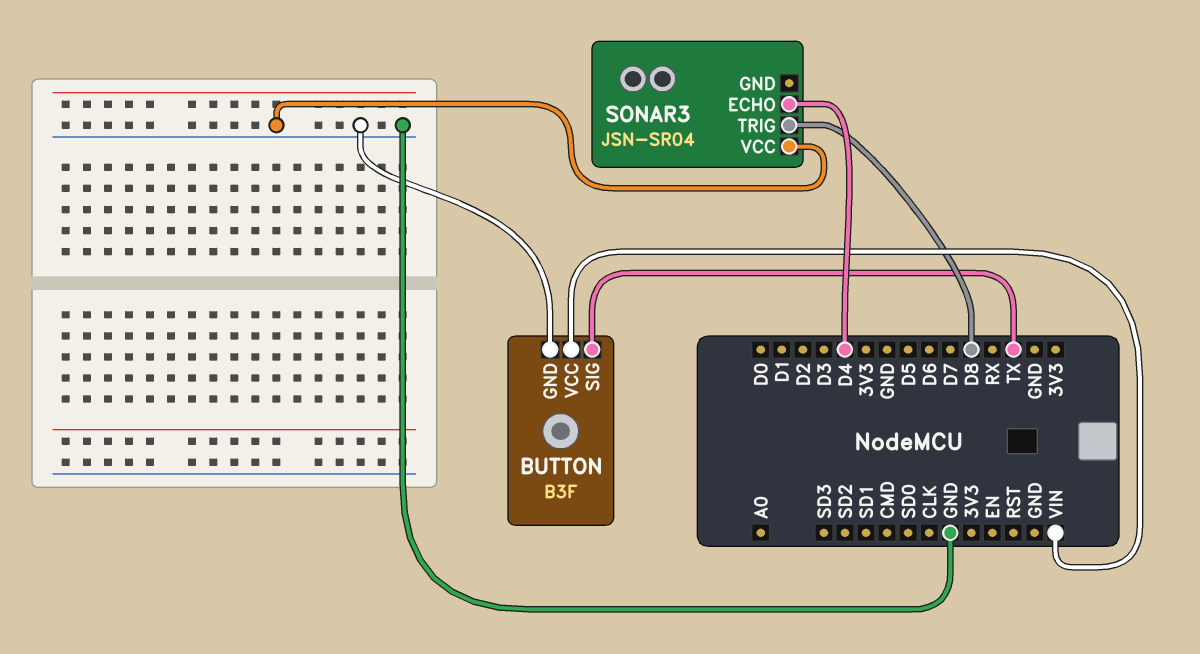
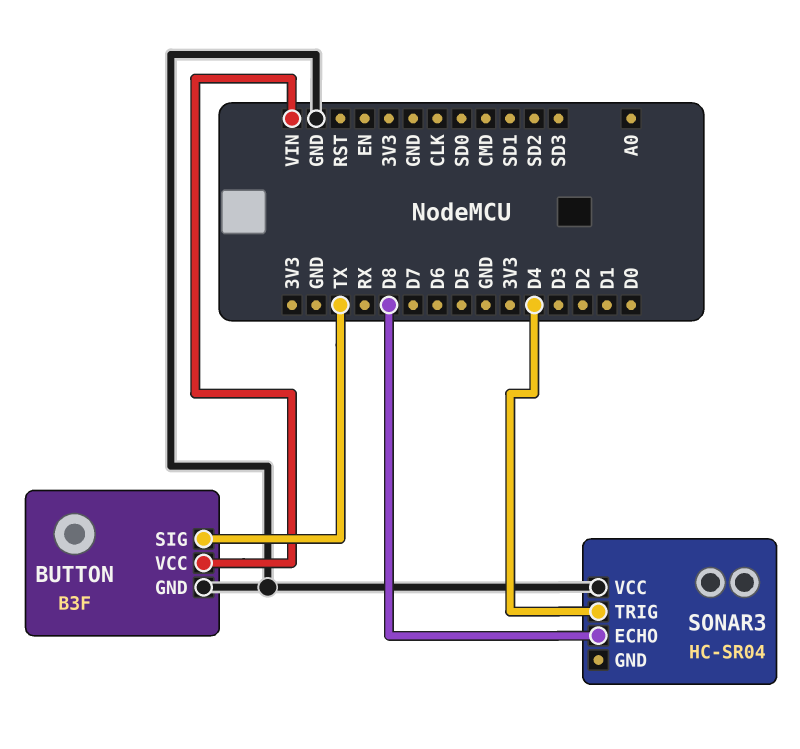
SONAR3: JSN-SR04 -> HC-SR04
SONAR3 pin ECHO: D4 -> D8
SONAR3 pin TRIG: D8 -> D4

